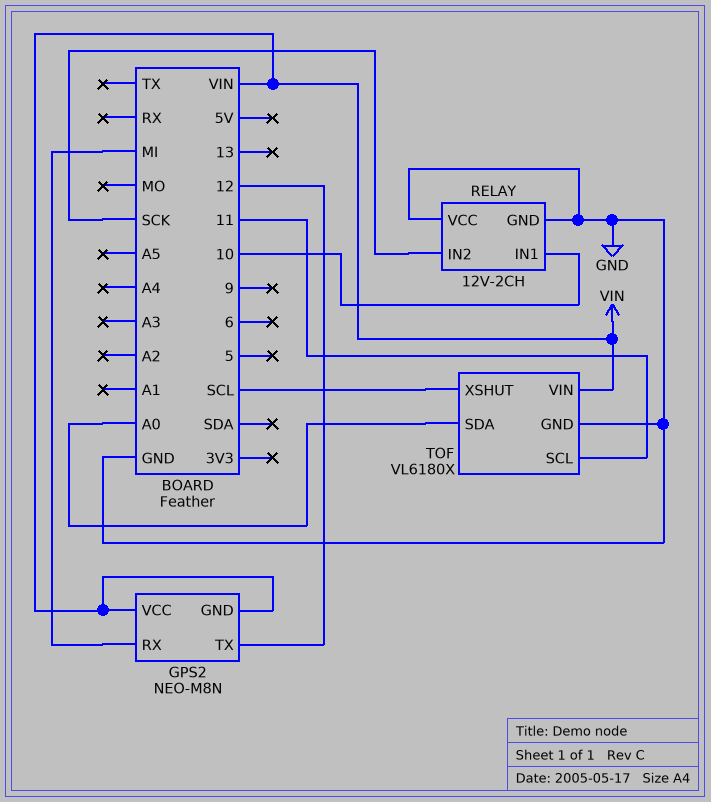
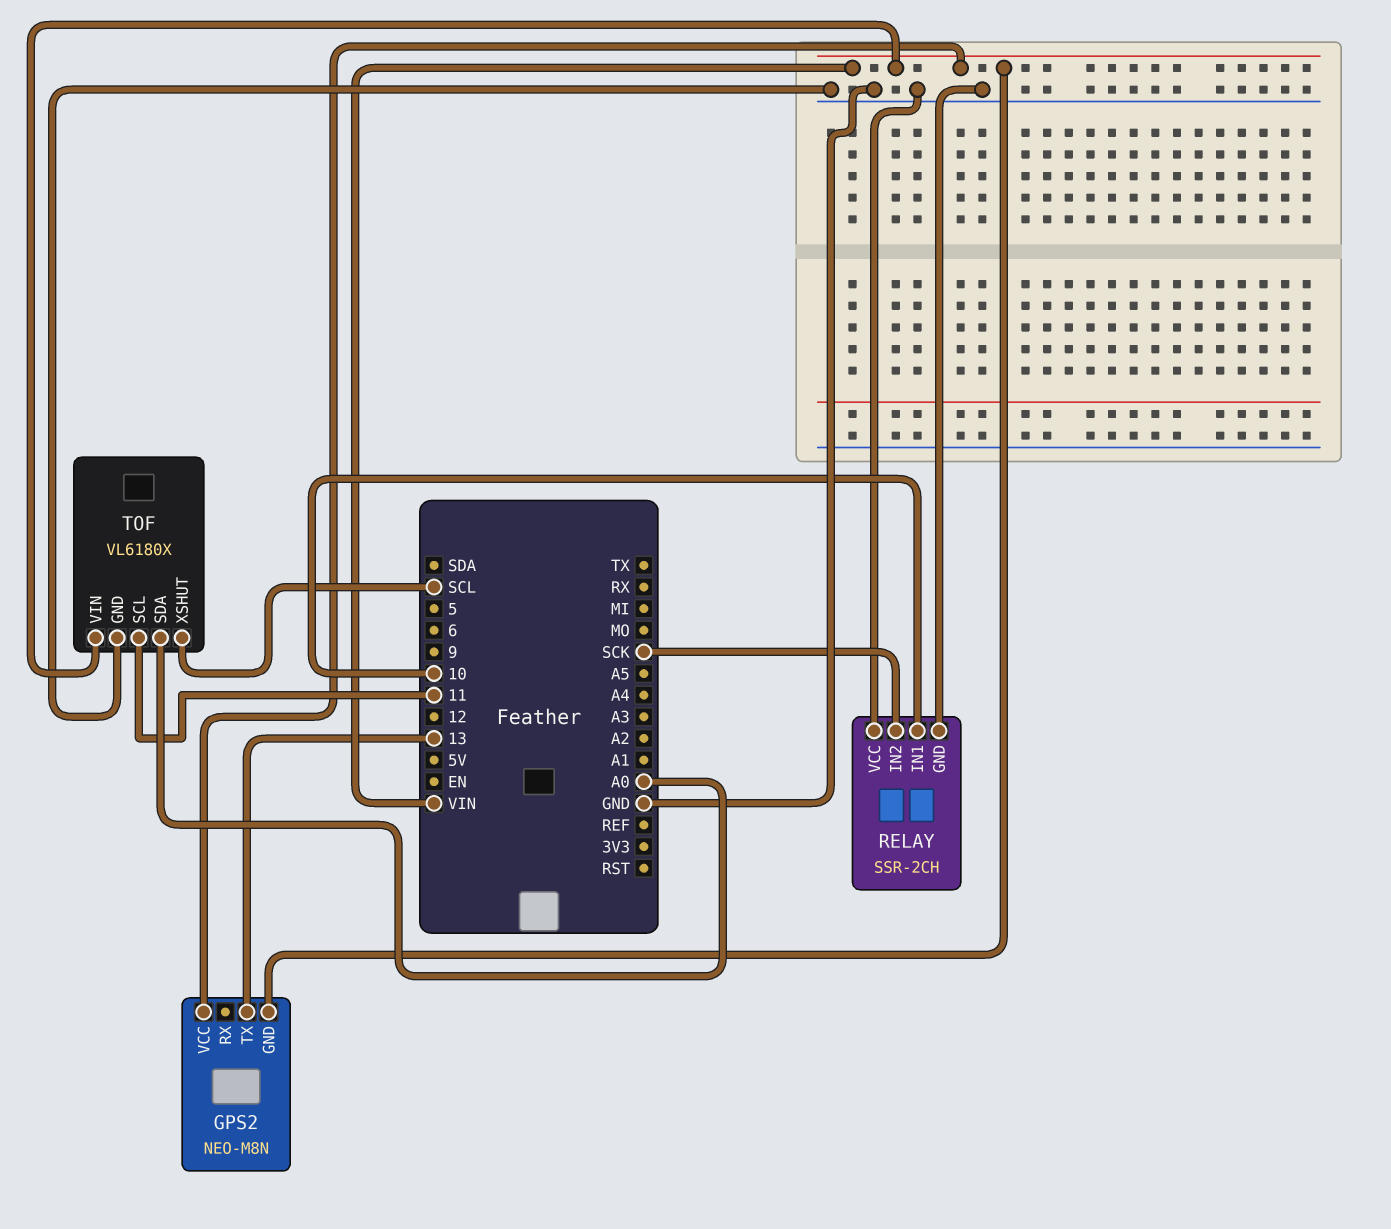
GPS2 pin RX: MI -> none
GPS2 pin TX: 12 -> 13
RELAY: 12V-2CH -> SSR-2CH

